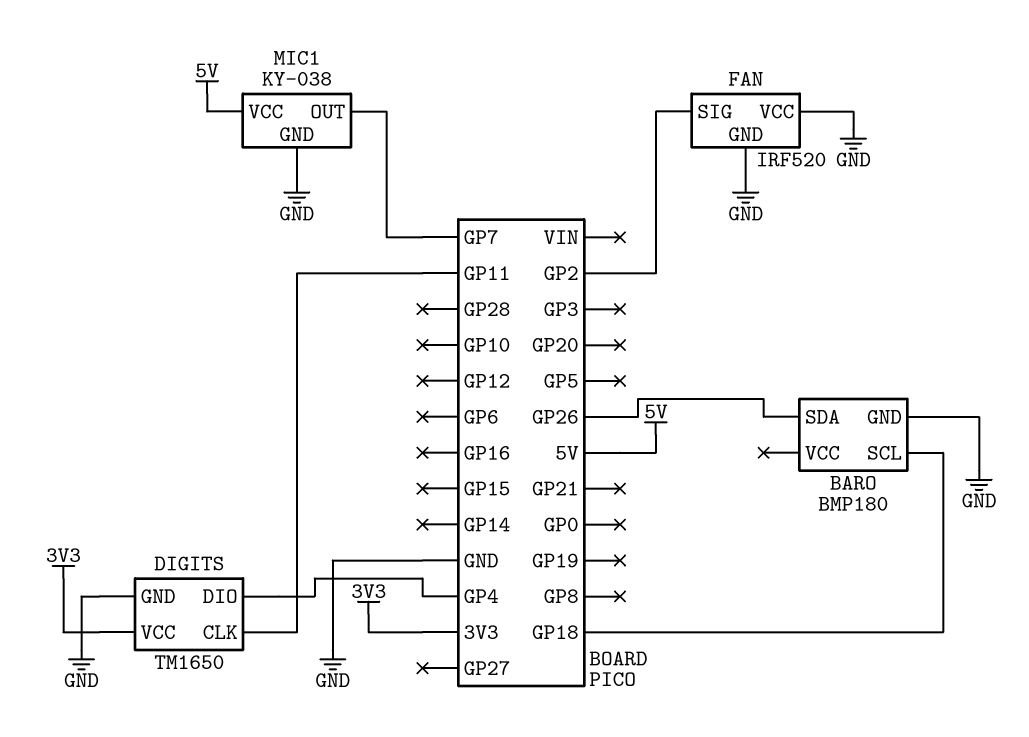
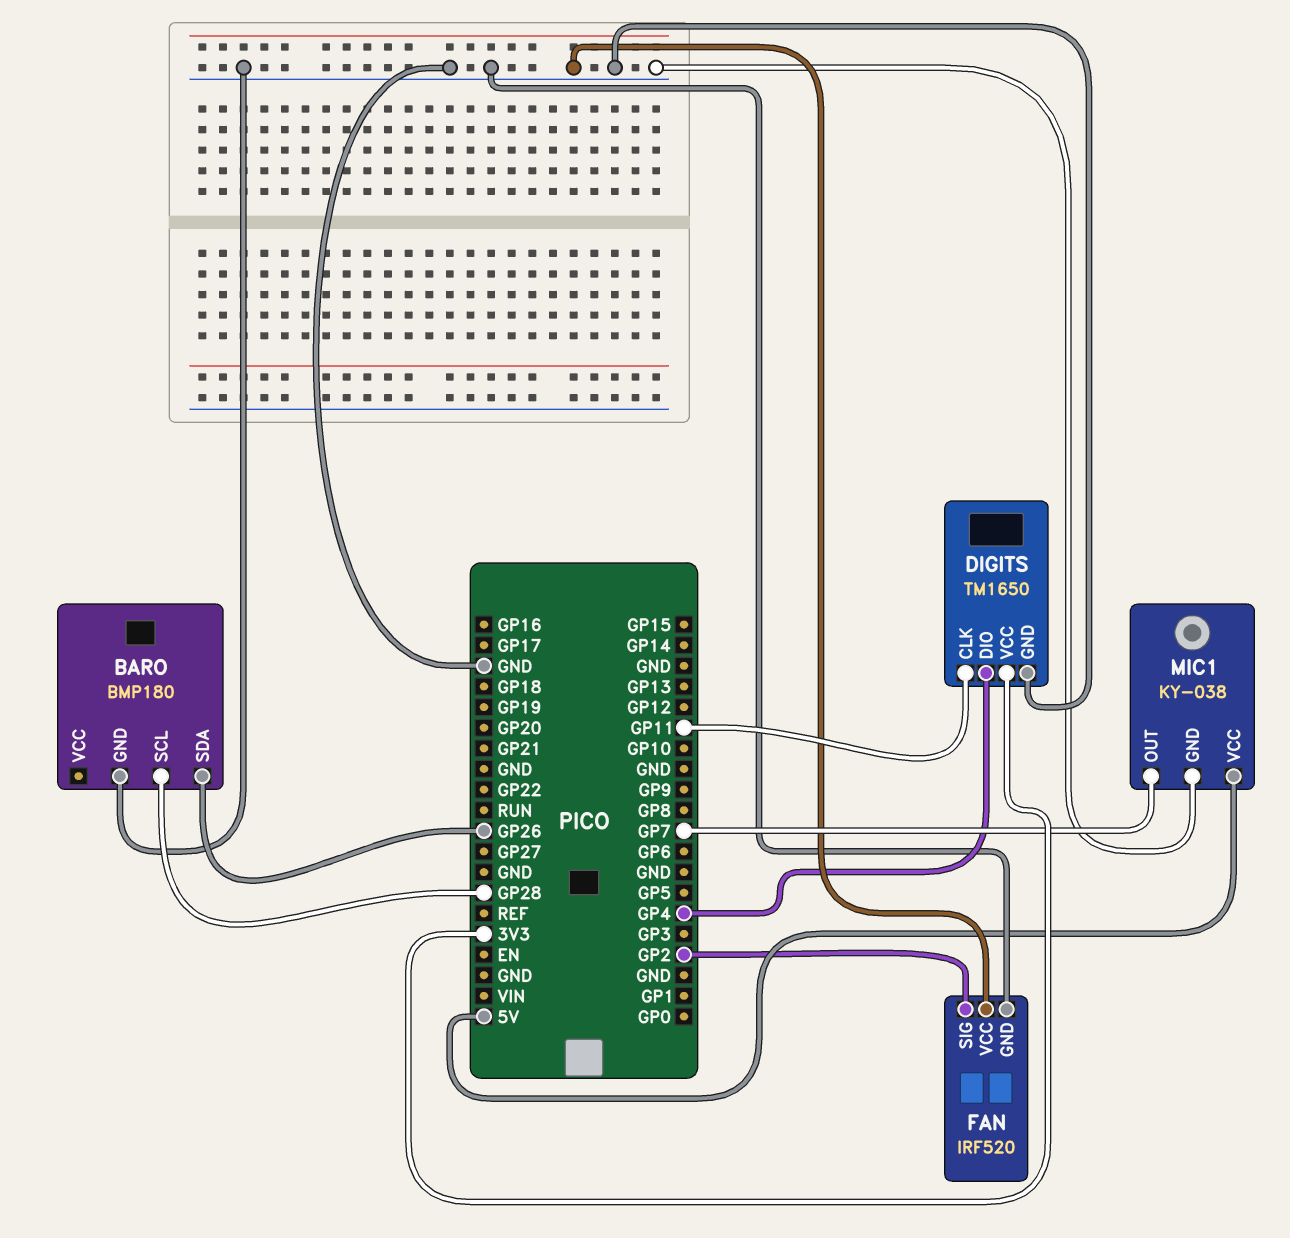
BARO pin SCL: GP18 -> GP28

